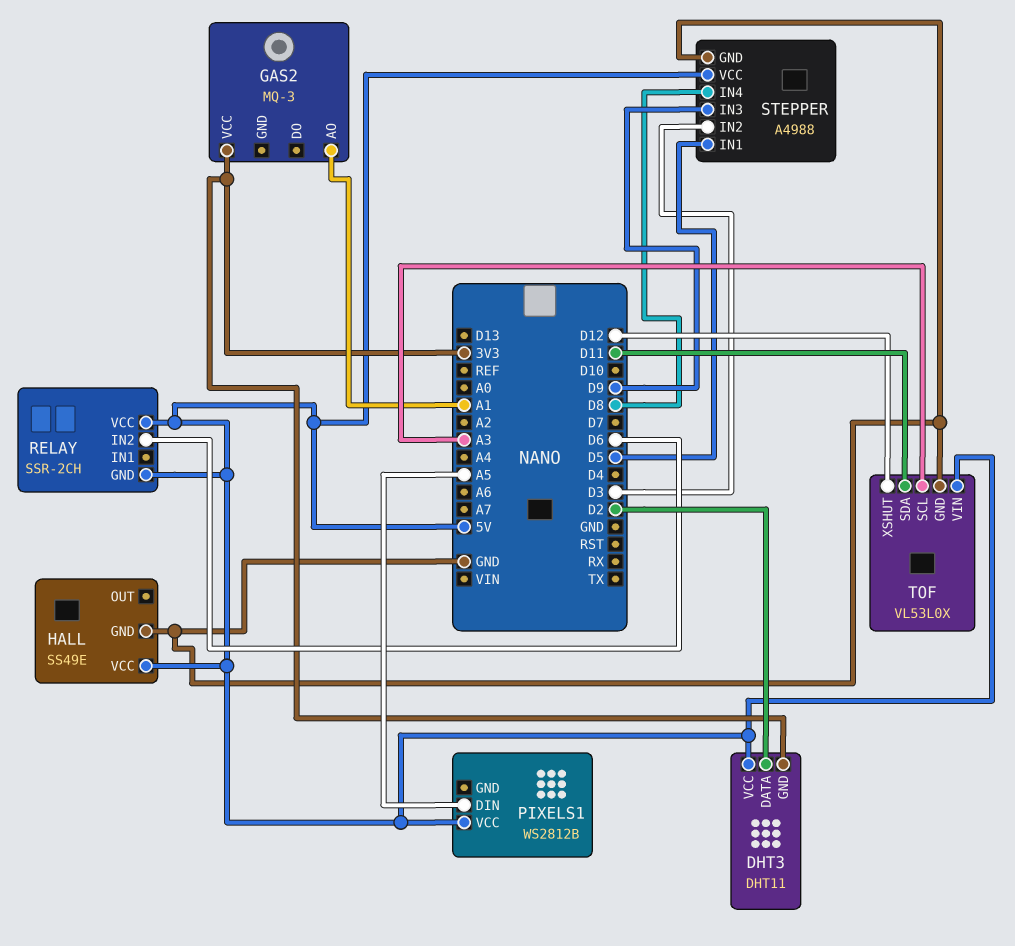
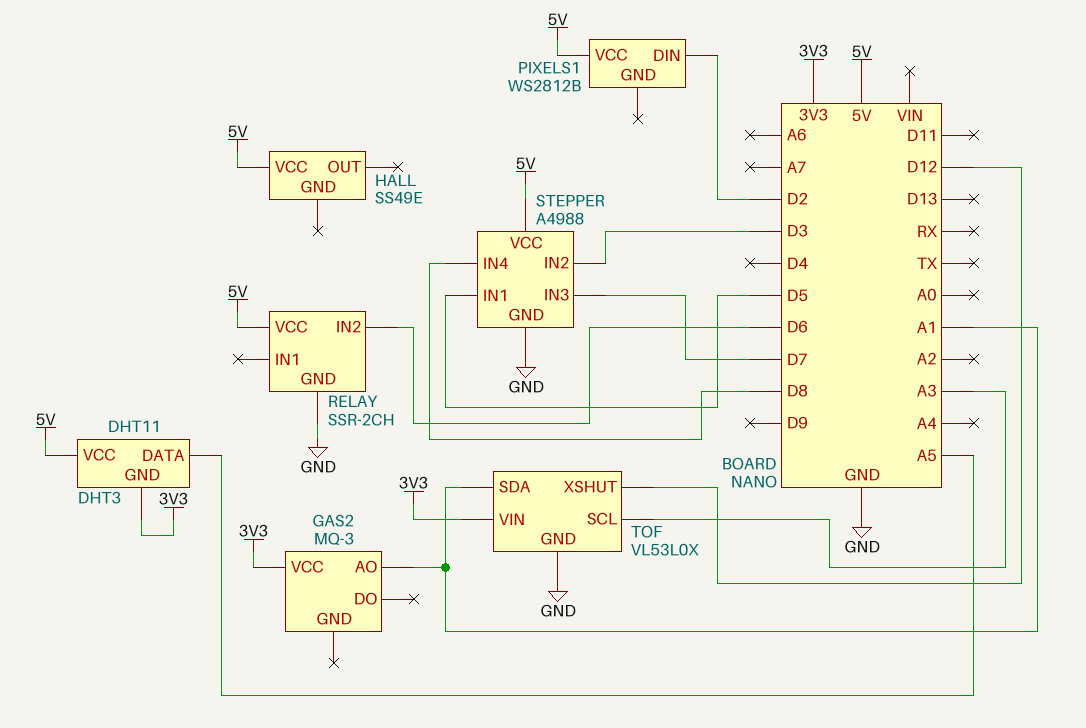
DHT3 pin DATA: D2 -> A5
HALL pin GND: GND -> none
PIXELS1 pin DIN: A5 -> D2
RELAY pin GND: 5V -> GND
STEPPER pin IN3: D9 -> D7
TOF pin SDA: D11 -> A1
TOF pin VIN: 5V -> 3V3

